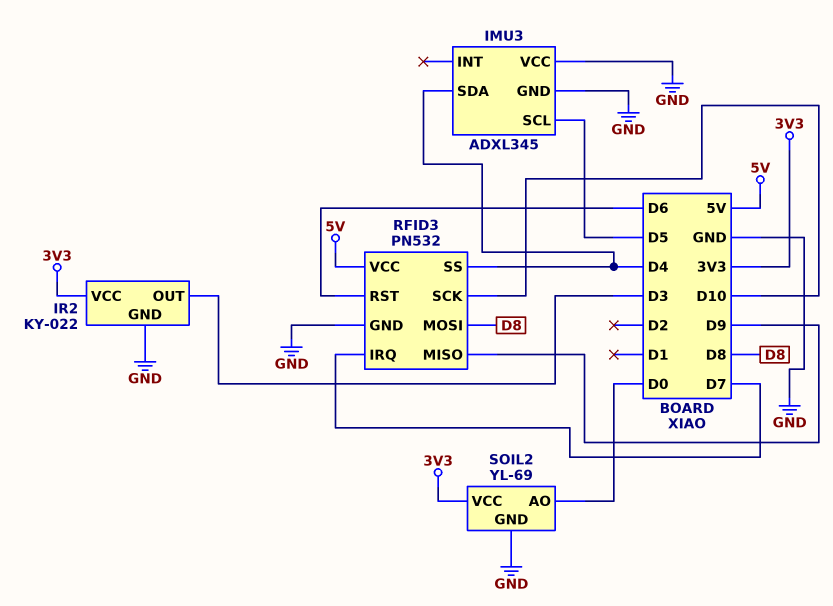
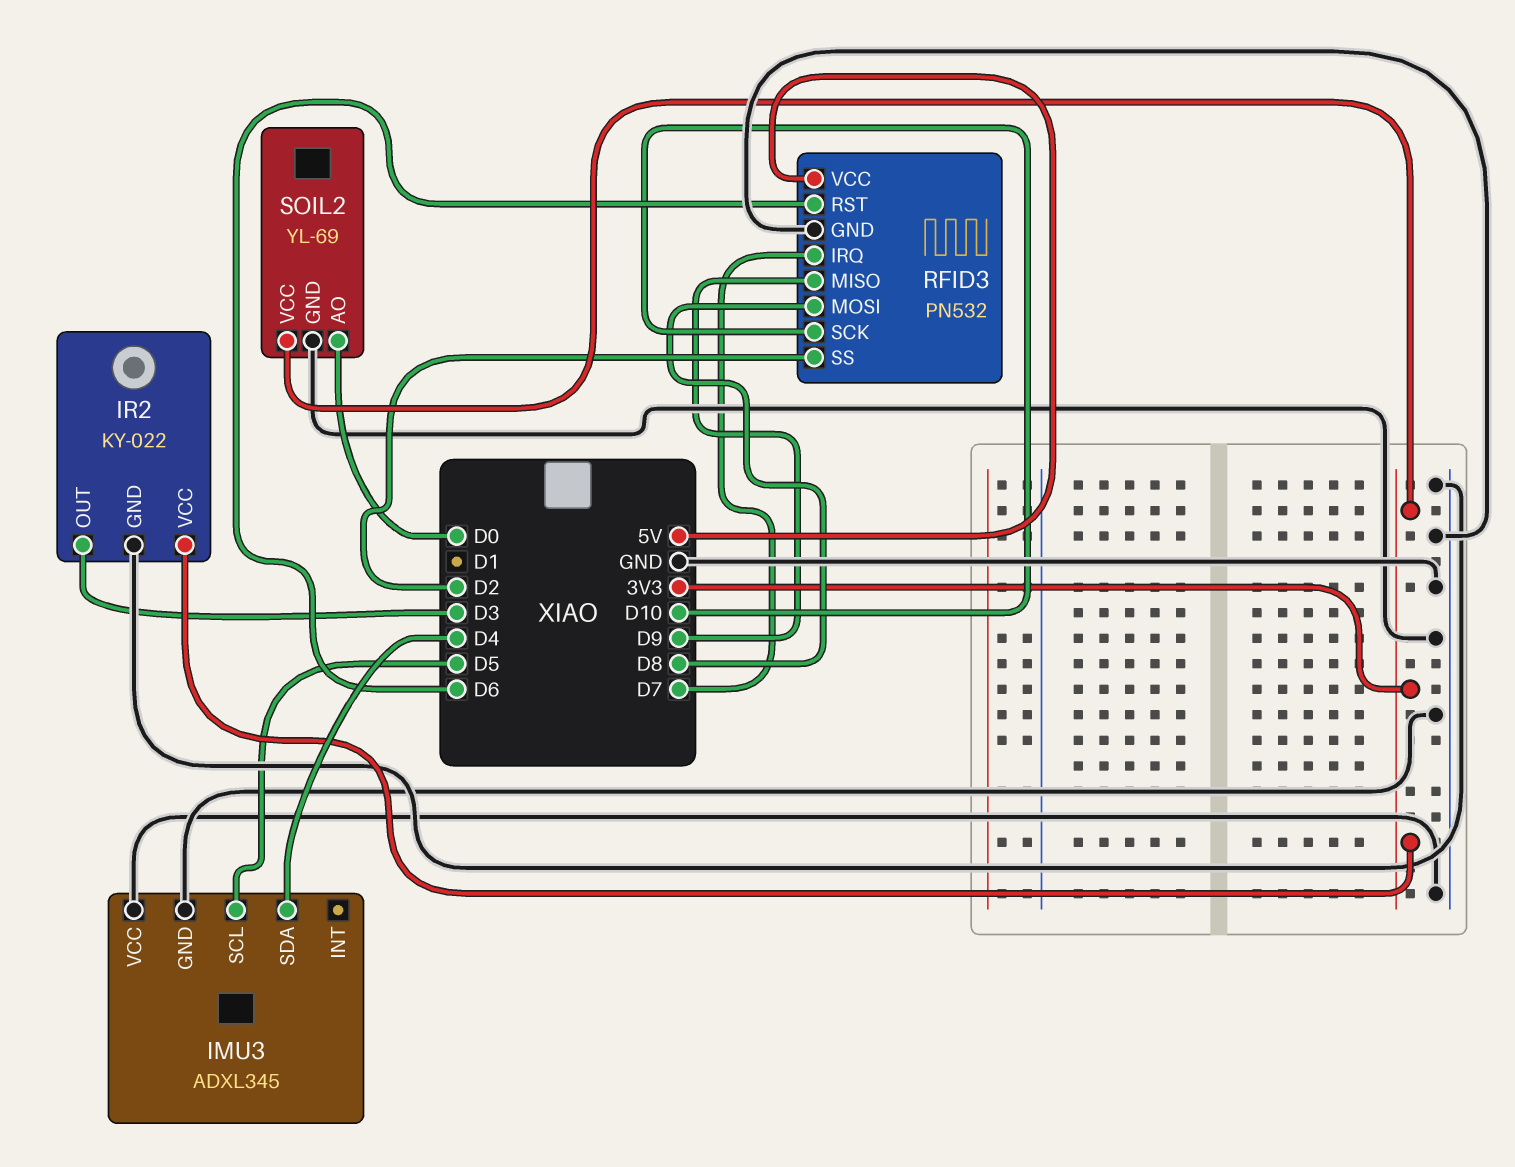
RFID3 pin SS: D4 -> D2

